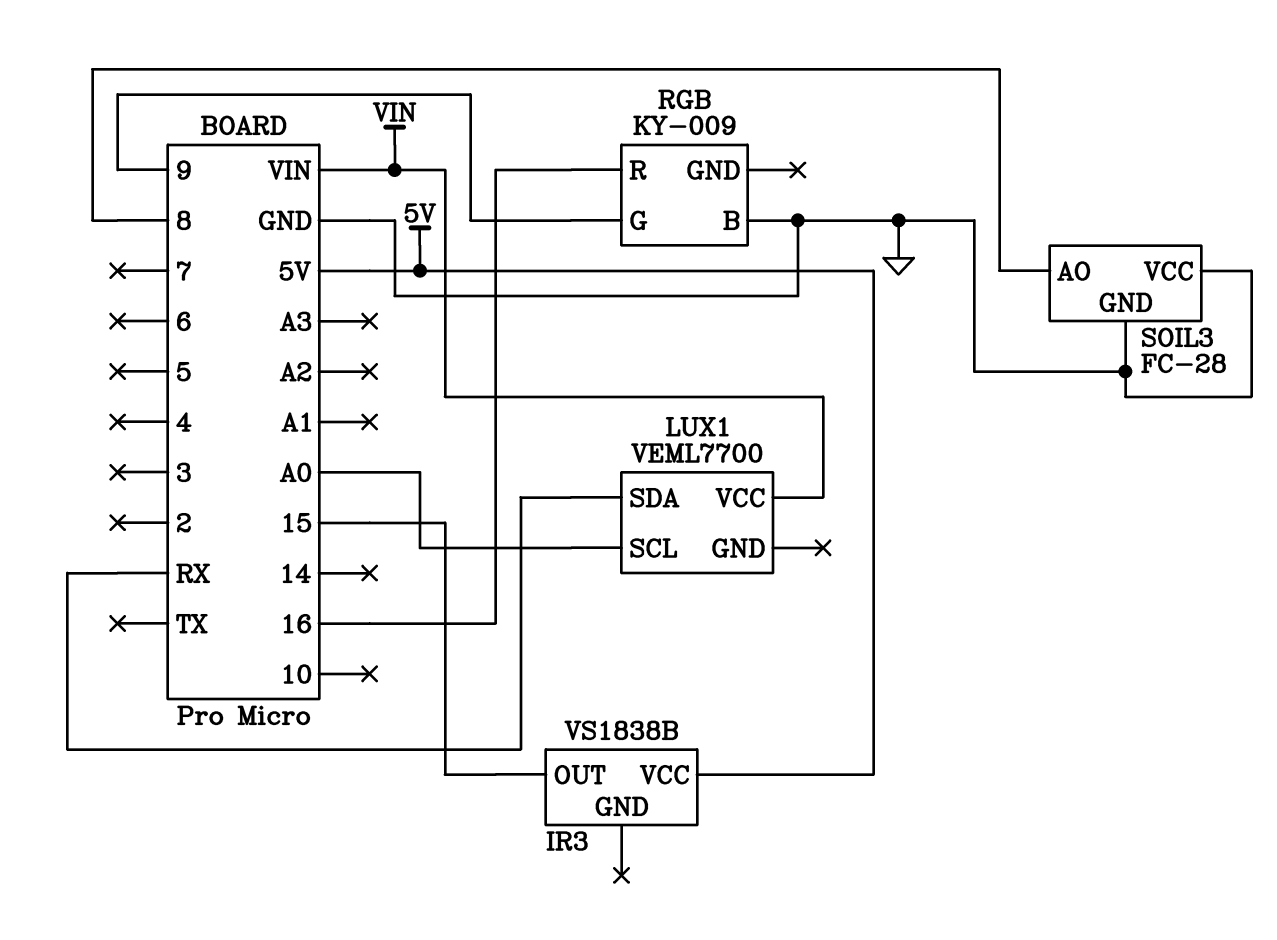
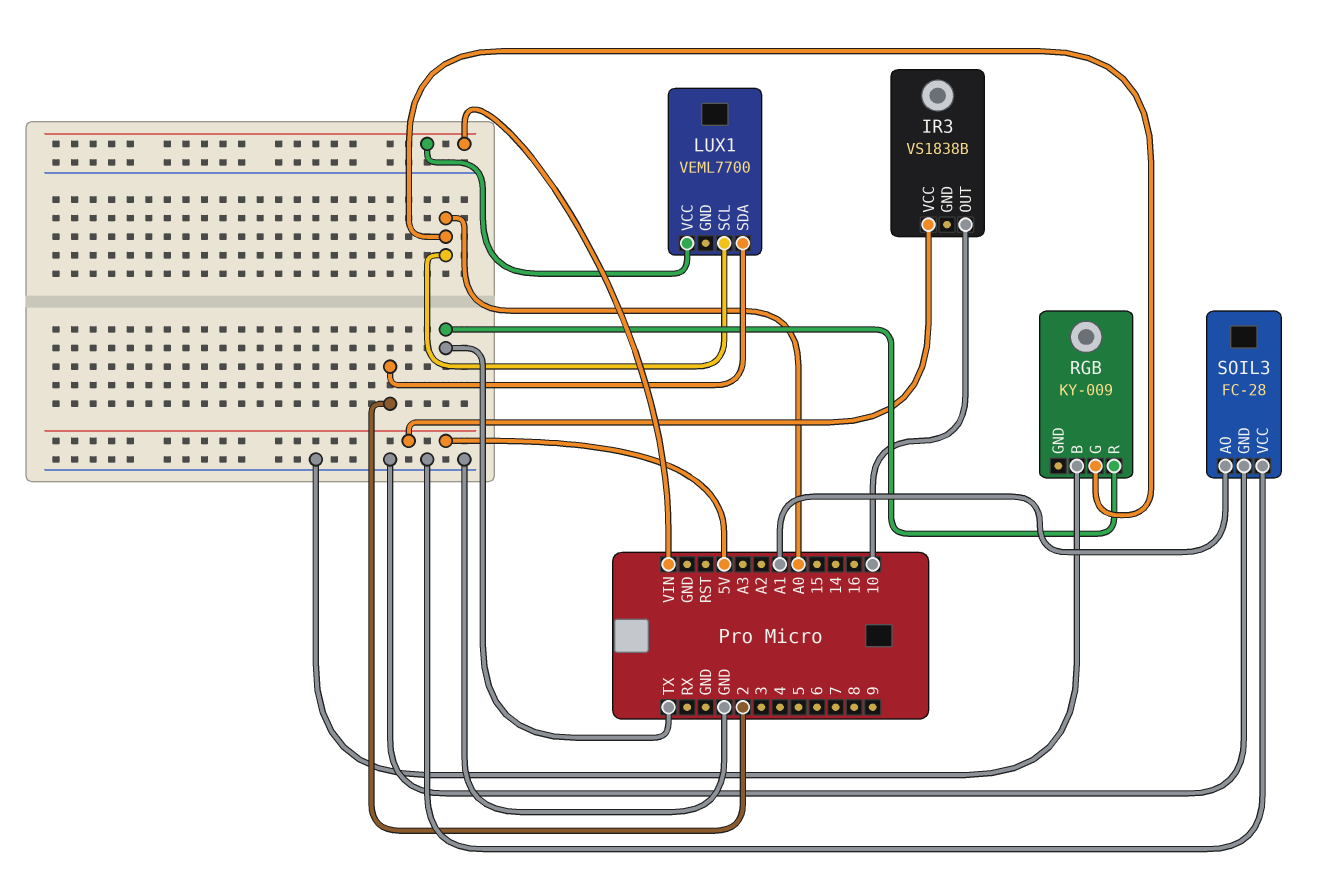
IR3 pin OUT: 15 -> 10
LUX1 pin SDA: RX -> 2
RGB pin G: 9 -> A0
RGB pin R: 16 -> TX
SOIL3 pin AO: 8 -> A1

